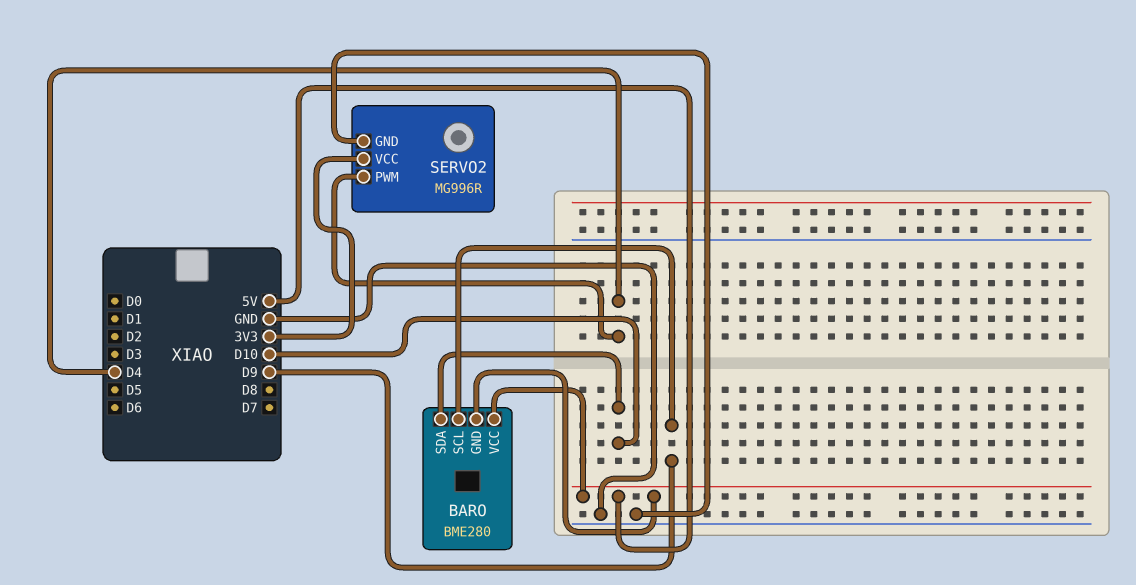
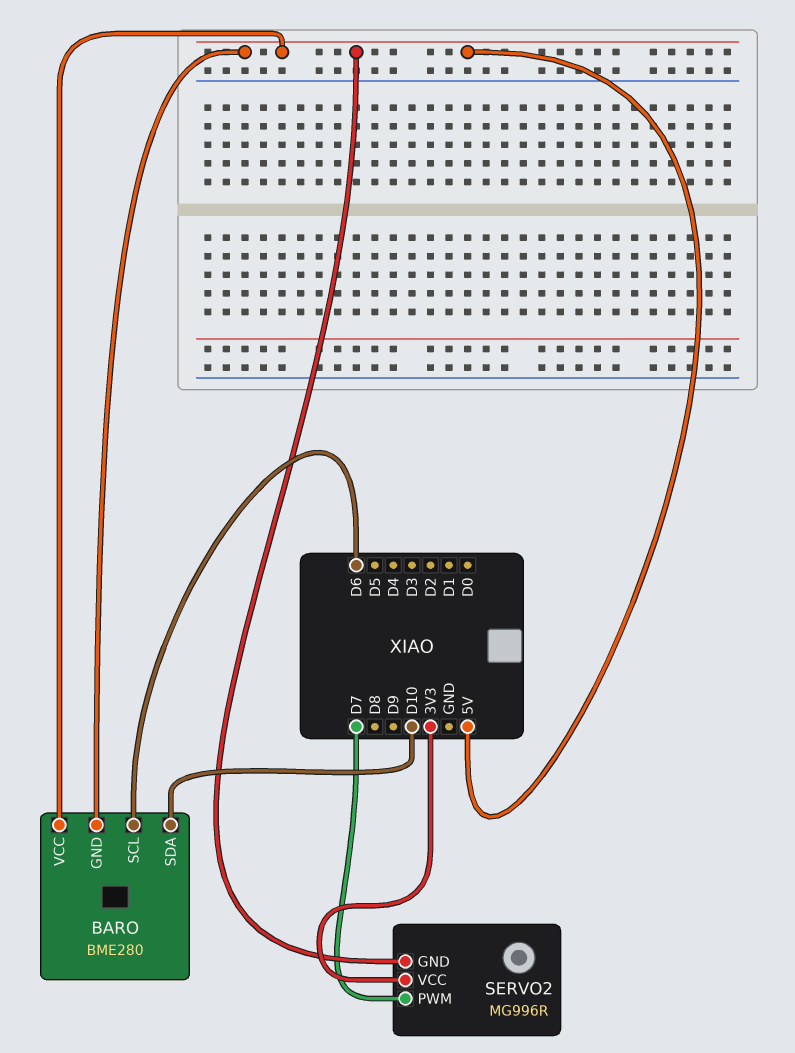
BARO pin SCL: D9 -> D6
SERVO2 pin GND: GND -> 5V
SERVO2 pin PWM: D4 -> D7

